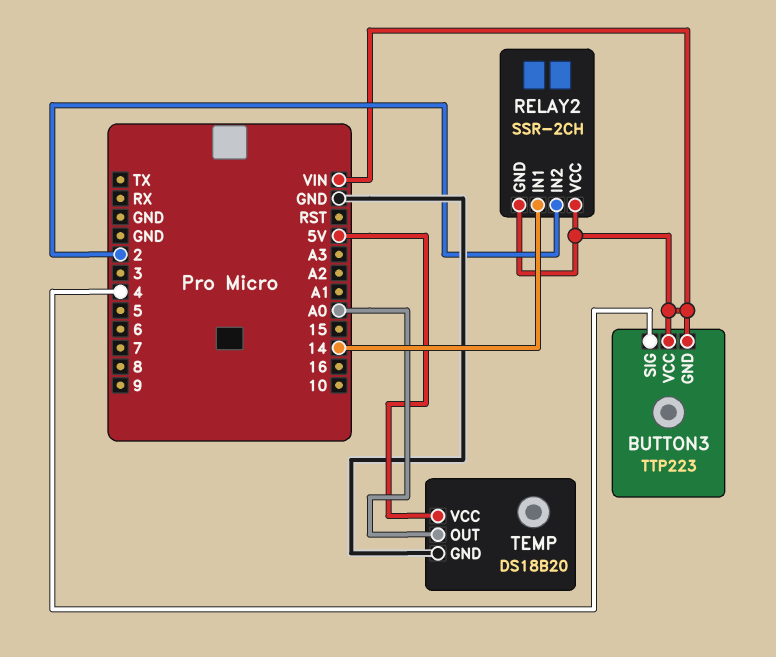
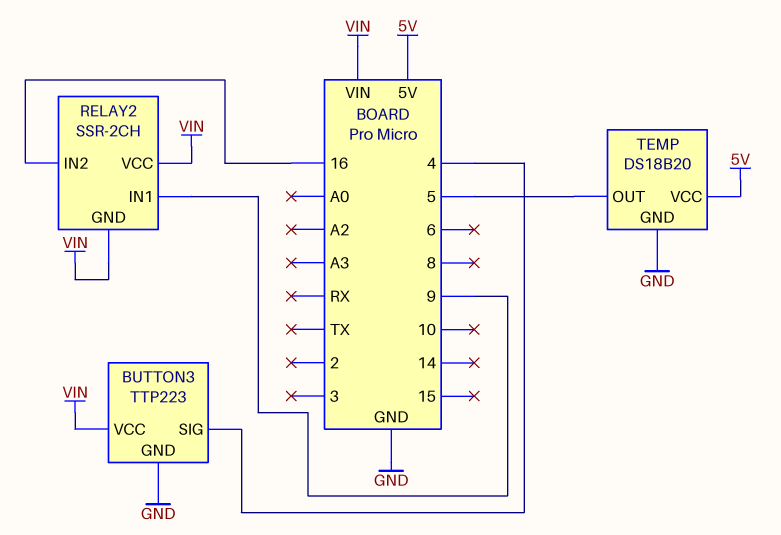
BUTTON3 pin GND: VIN -> GND
RELAY2 pin IN1: 14 -> 9
RELAY2 pin IN2: 2 -> 16
TEMP pin OUT: A0 -> 5

